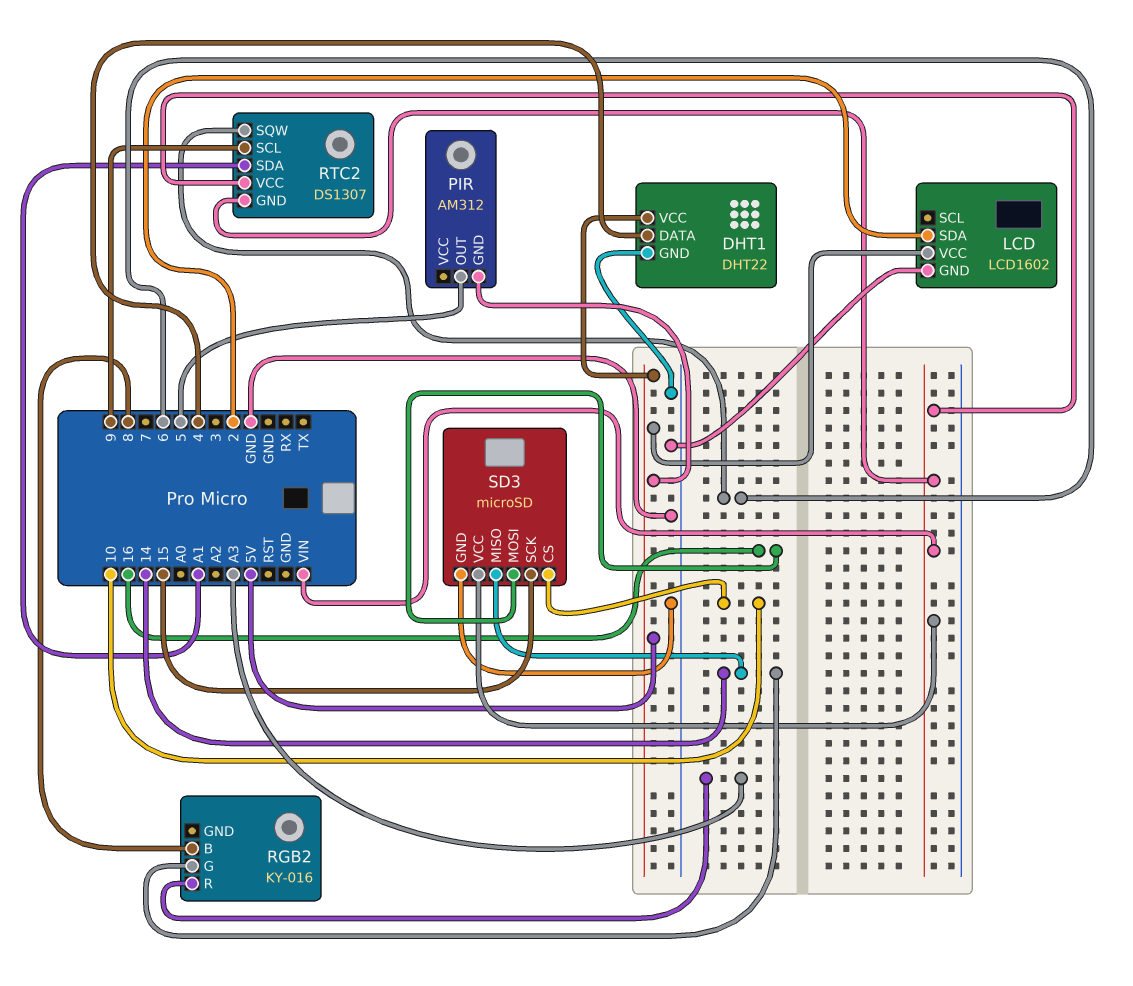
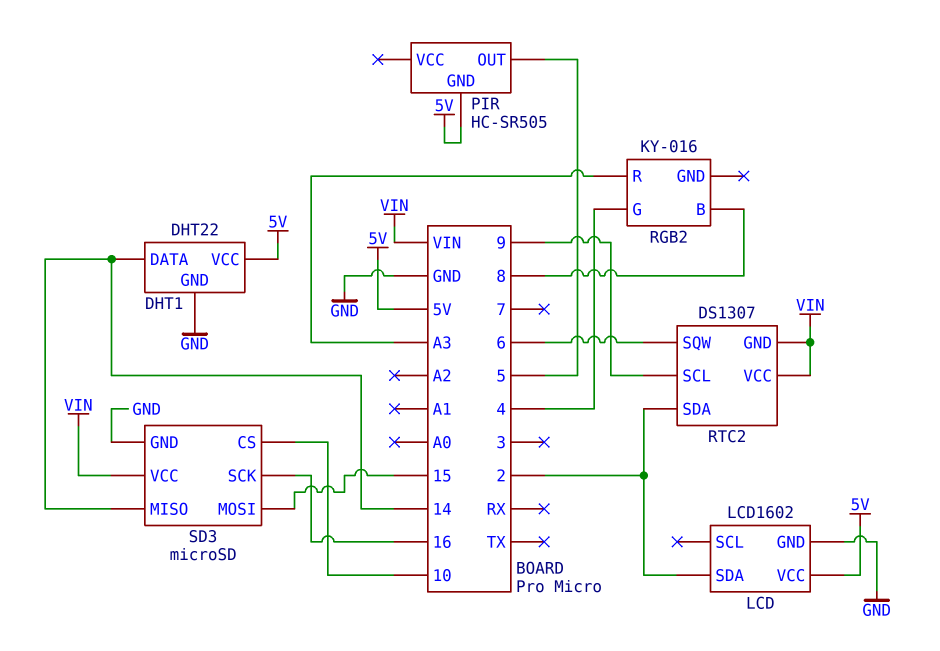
DHT1 pin DATA: 4 -> 14
PIR: AM312 -> HC-SR505
RGB2 pin G: 14 -> 4
RTC2 pin SDA: A1 -> 2
SD3 pin MOSI: 16 -> 15
SD3 pin SCK: 15 -> 16

